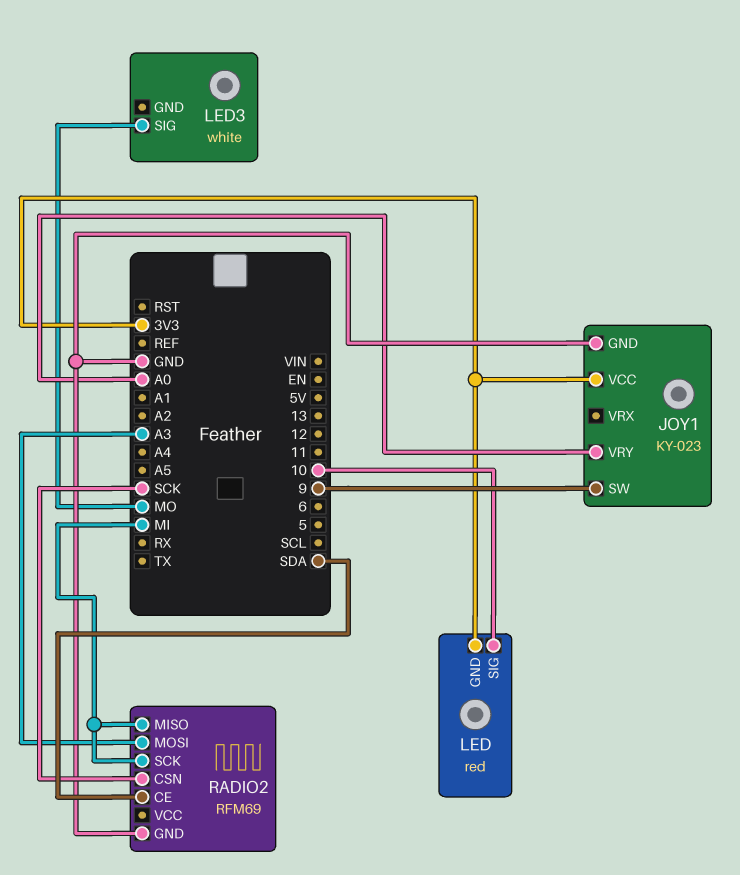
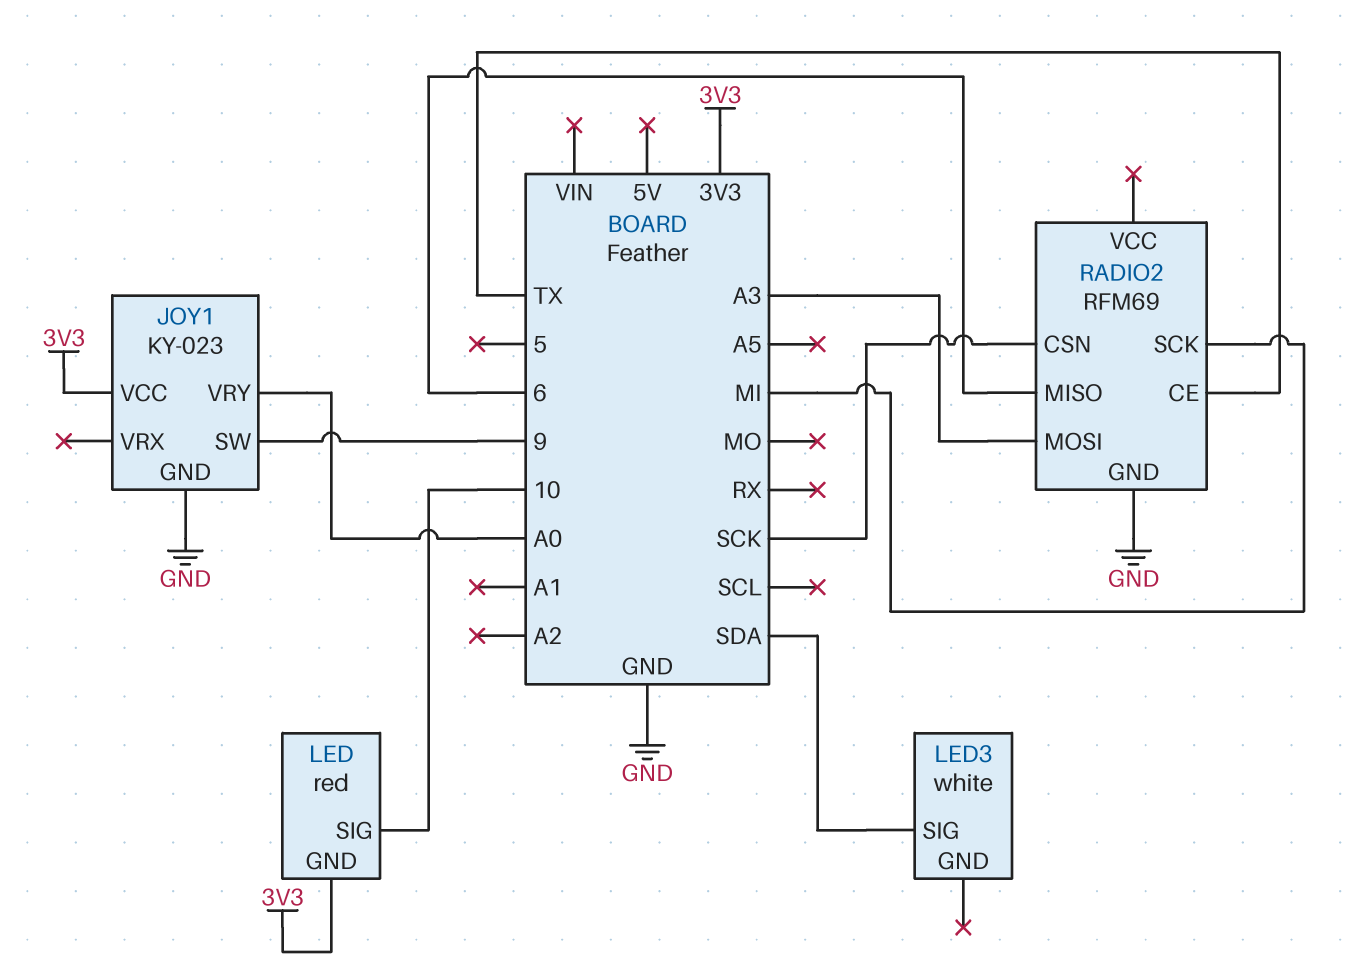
LED3 pin SIG: MO -> SDA
RADIO2 pin CE: SDA -> TX
RADIO2 pin MISO: MI -> 6

